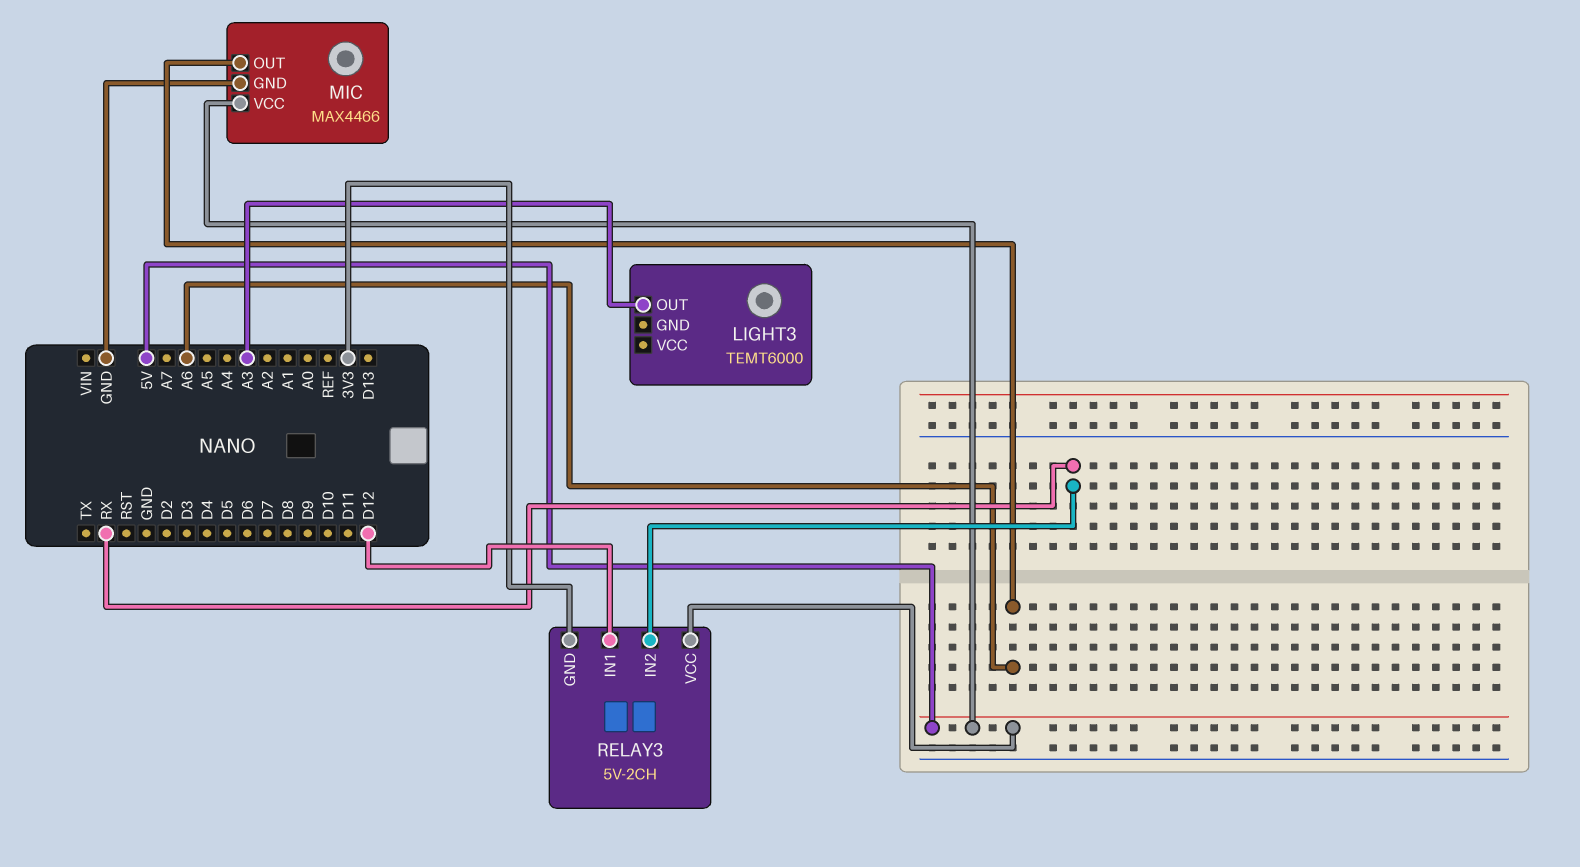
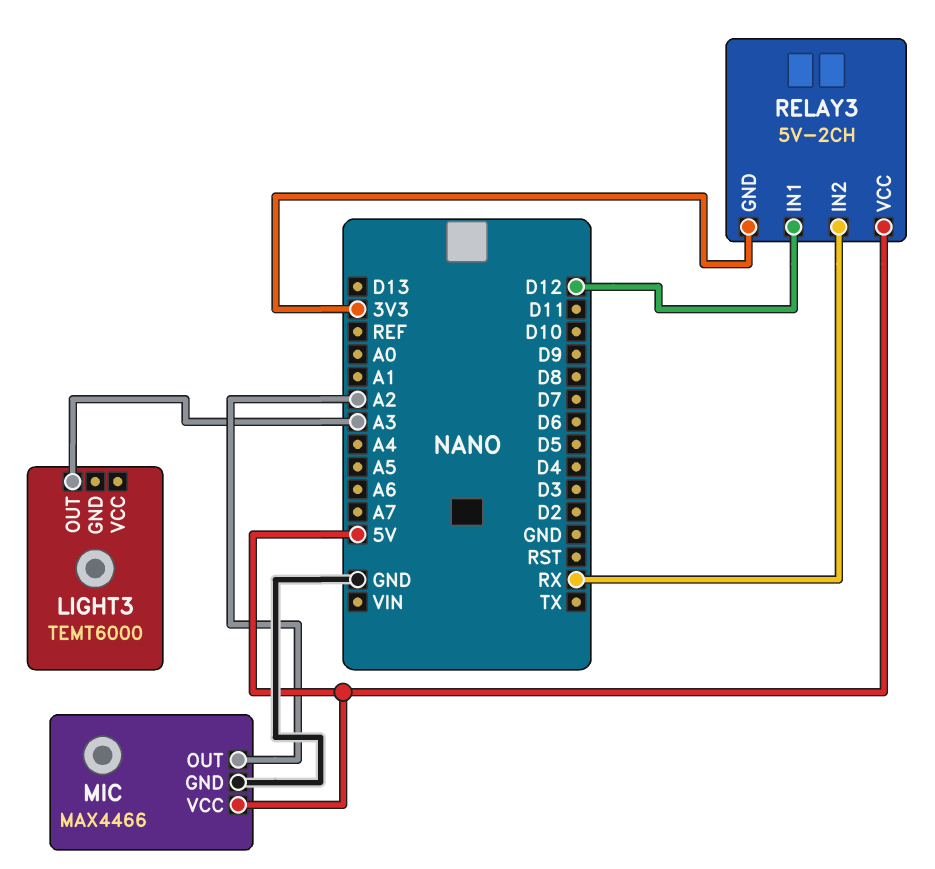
MIC pin OUT: A6 -> A2

